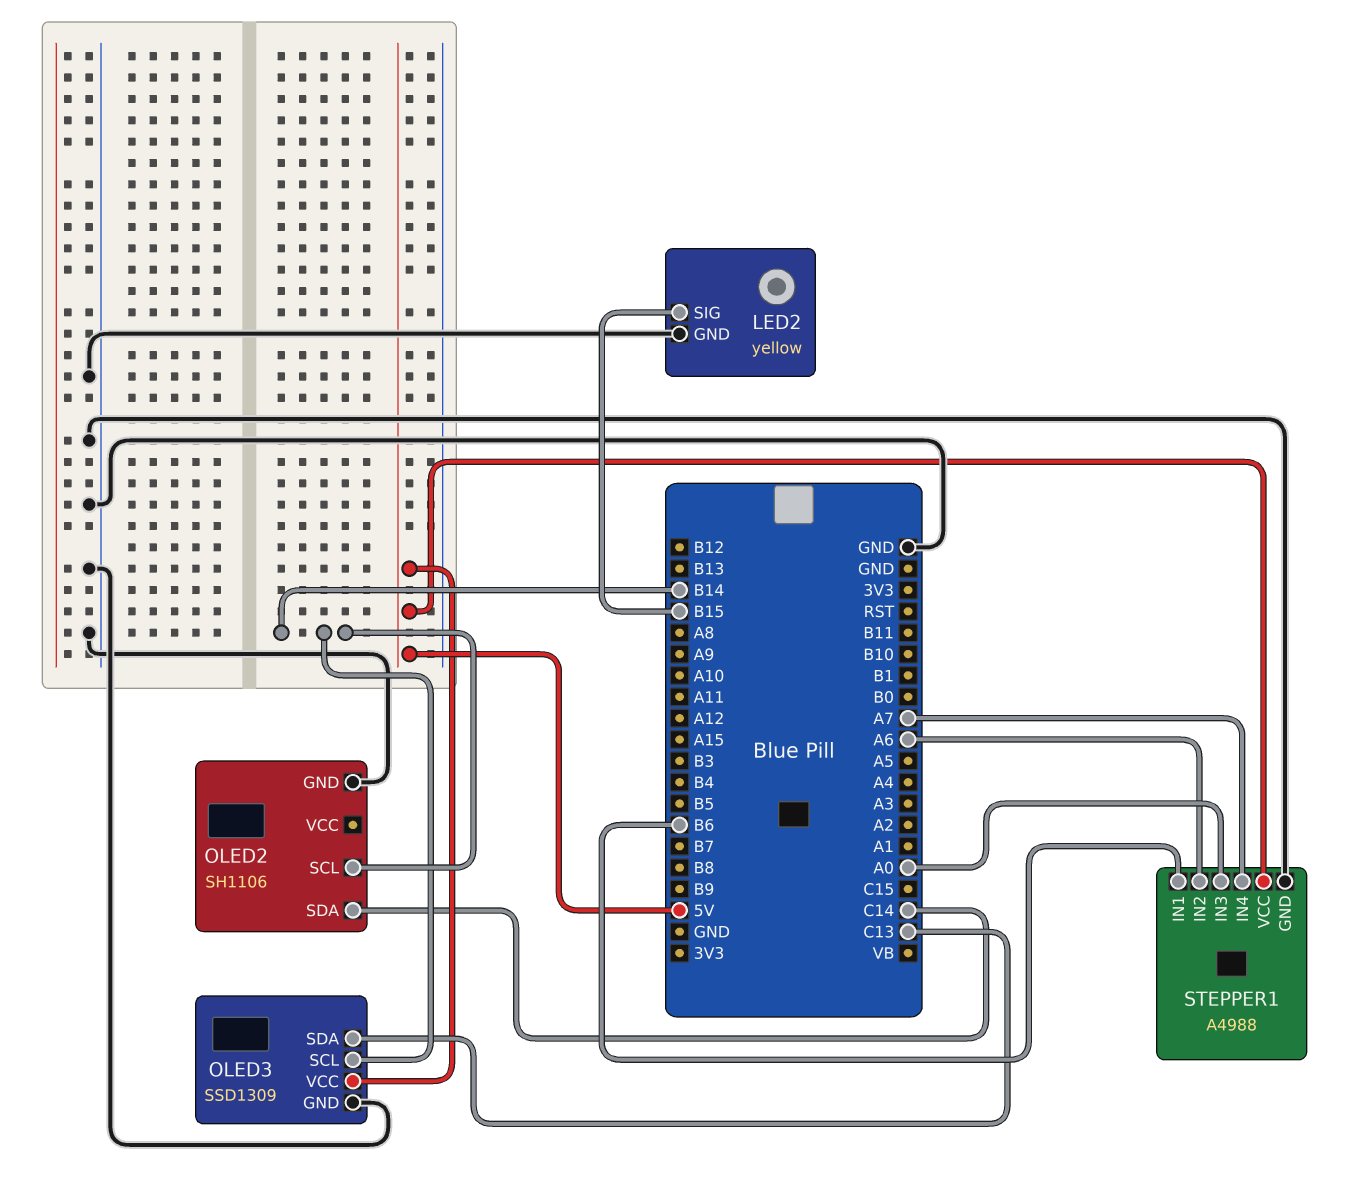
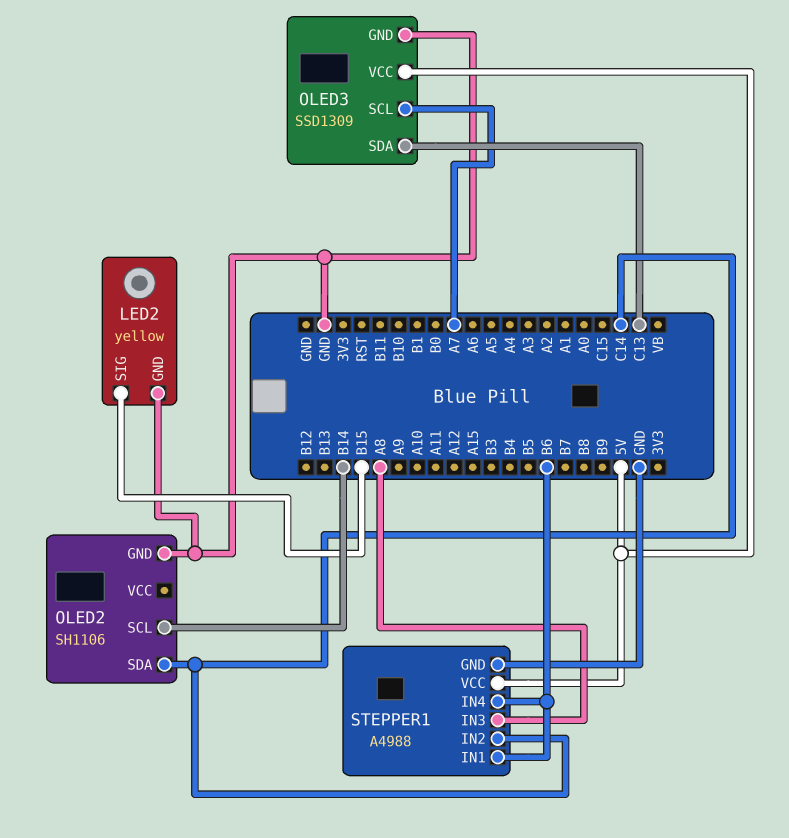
OLED3 pin SCL: B14 -> A7
STEPPER1 pin IN2: A6 -> C14
STEPPER1 pin IN3: A0 -> A8
STEPPER1 pin IN4: A7 -> B6

